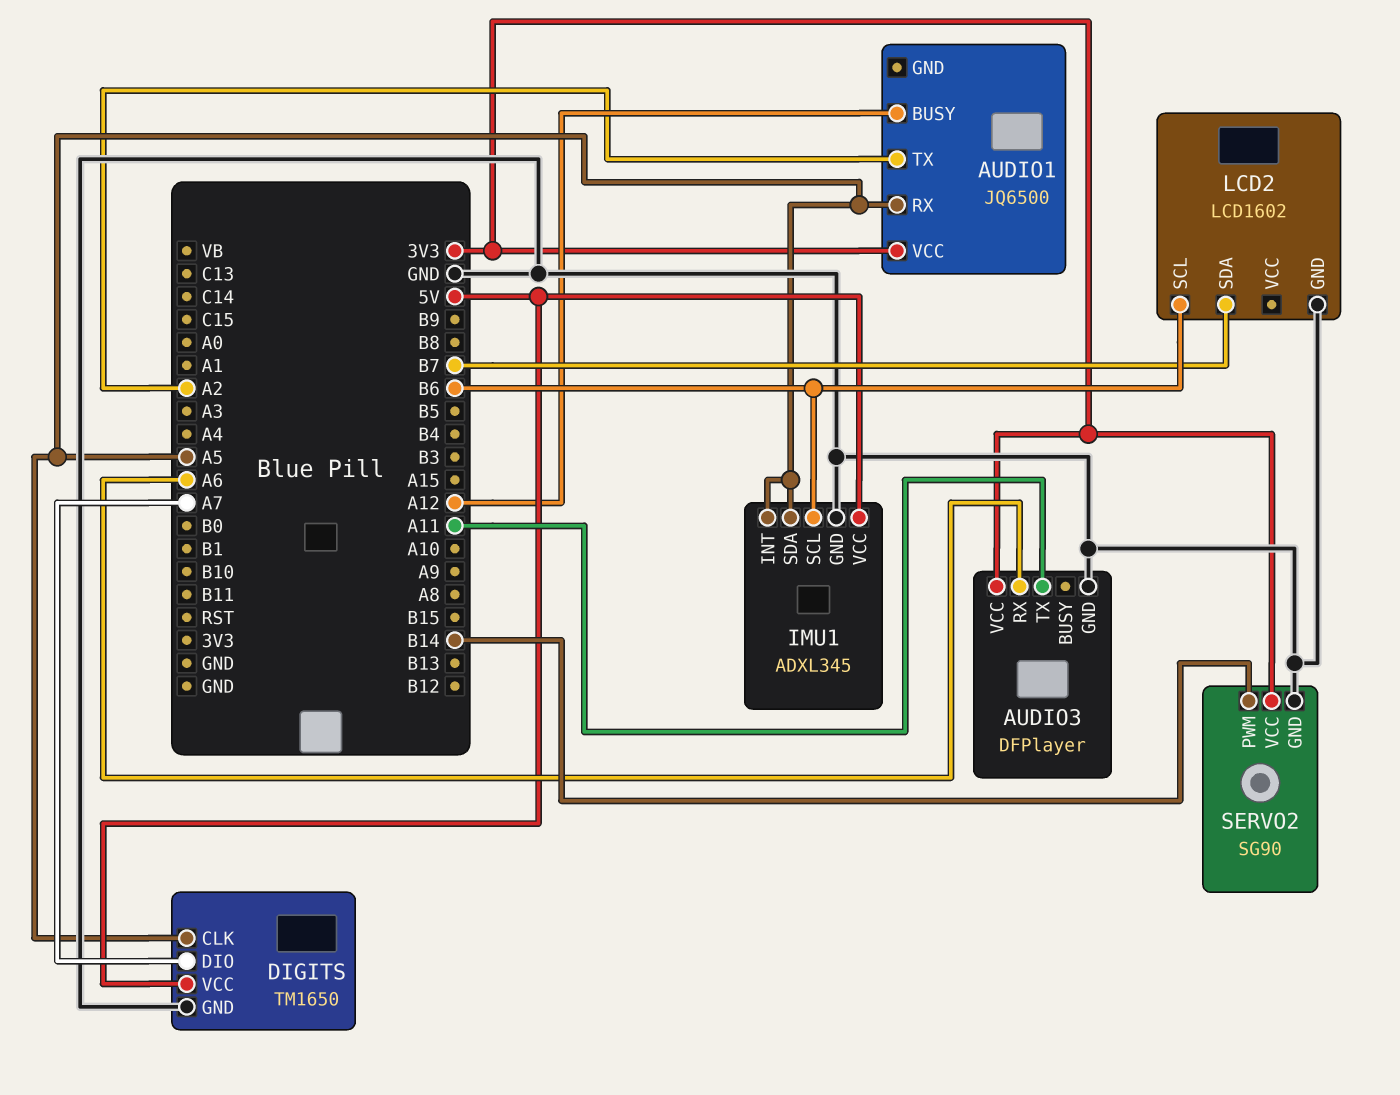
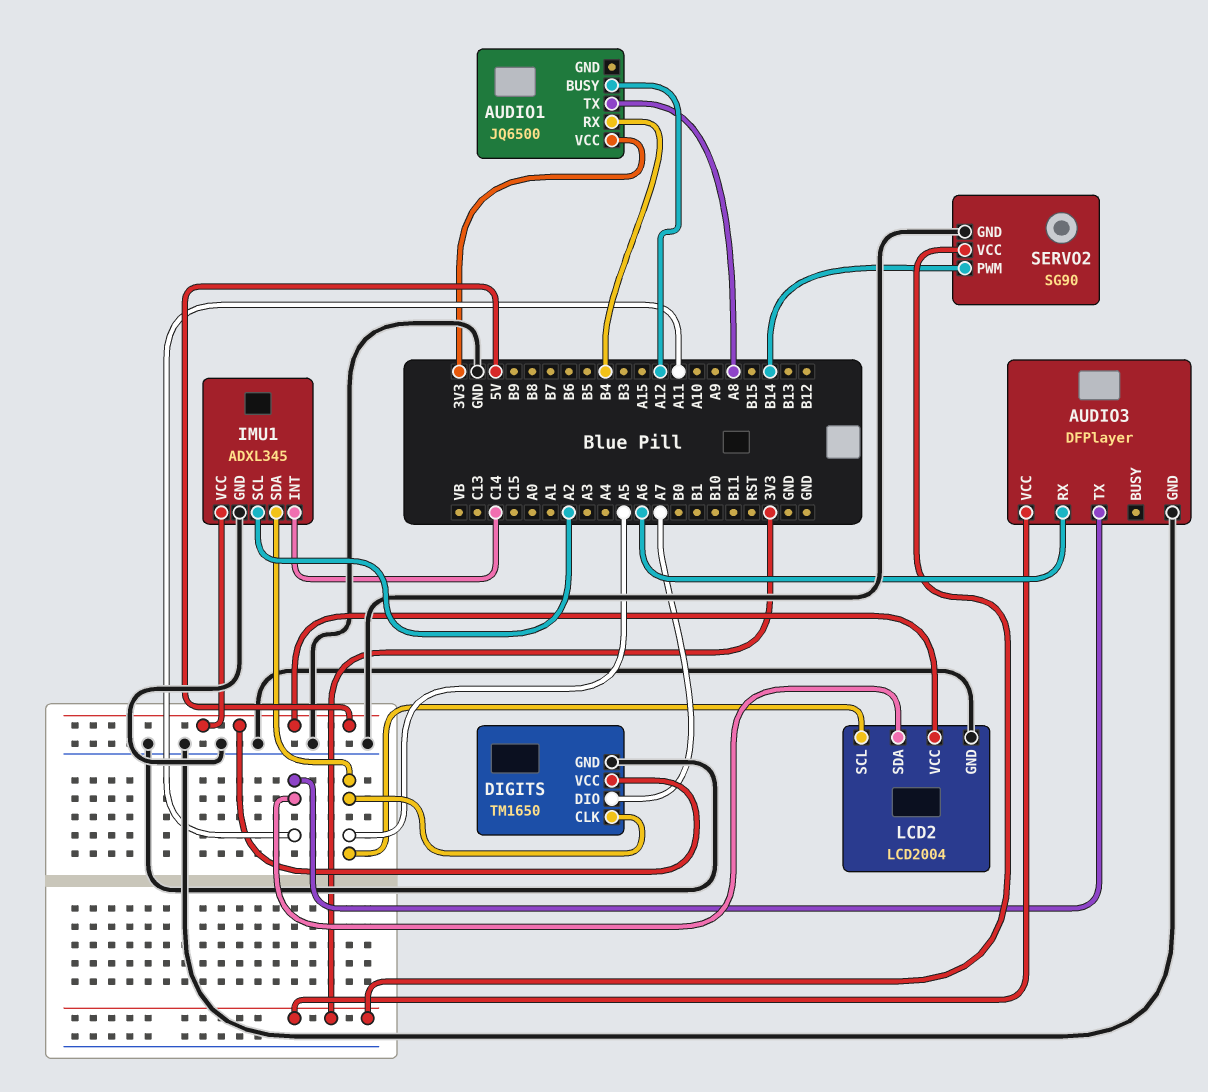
AUDIO1 pin RX: A5 -> B4
AUDIO1 pin TX: A2 -> A8
IMU1 pin INT: A5 -> C14
IMU1 pin SCL: B6 -> A2
LCD2: LCD1602 -> LCD2004
LCD2 pin SCL: B6 -> A5
LCD2 pin SDA: B7 -> A11
LCD2 pin VCC: none -> 5V

